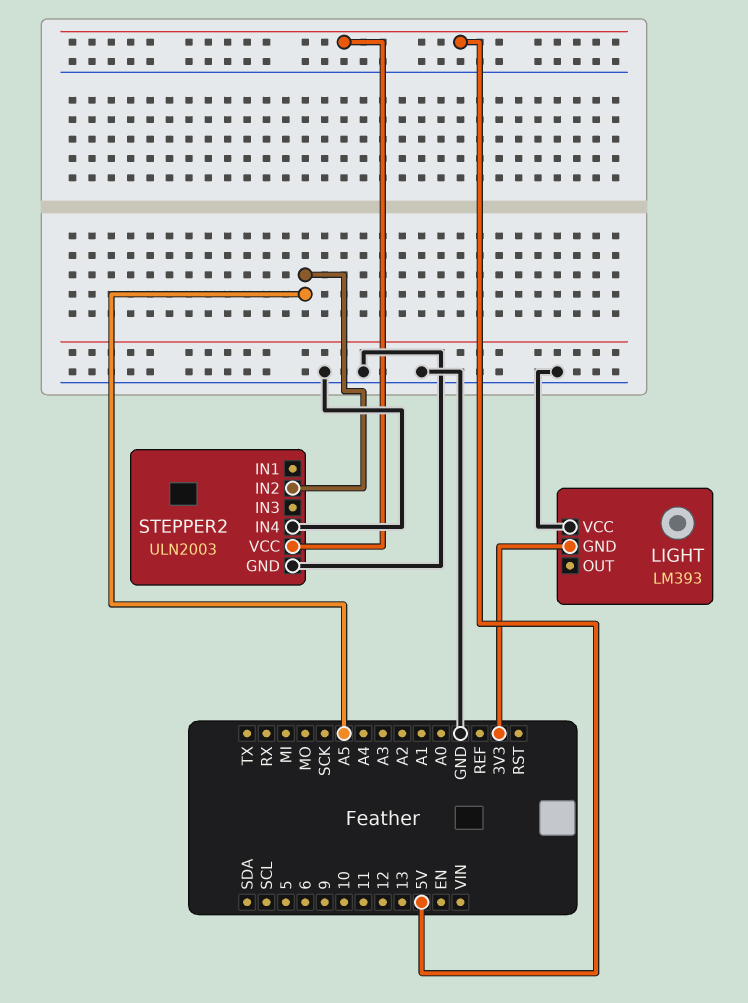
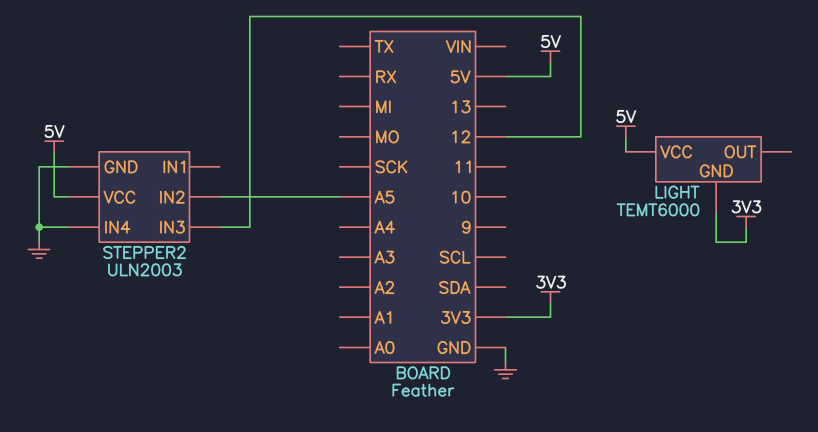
LIGHT: LM393 -> TEMT6000
LIGHT pin VCC: GND -> 5V
STEPPER2 pin IN3: none -> 12

